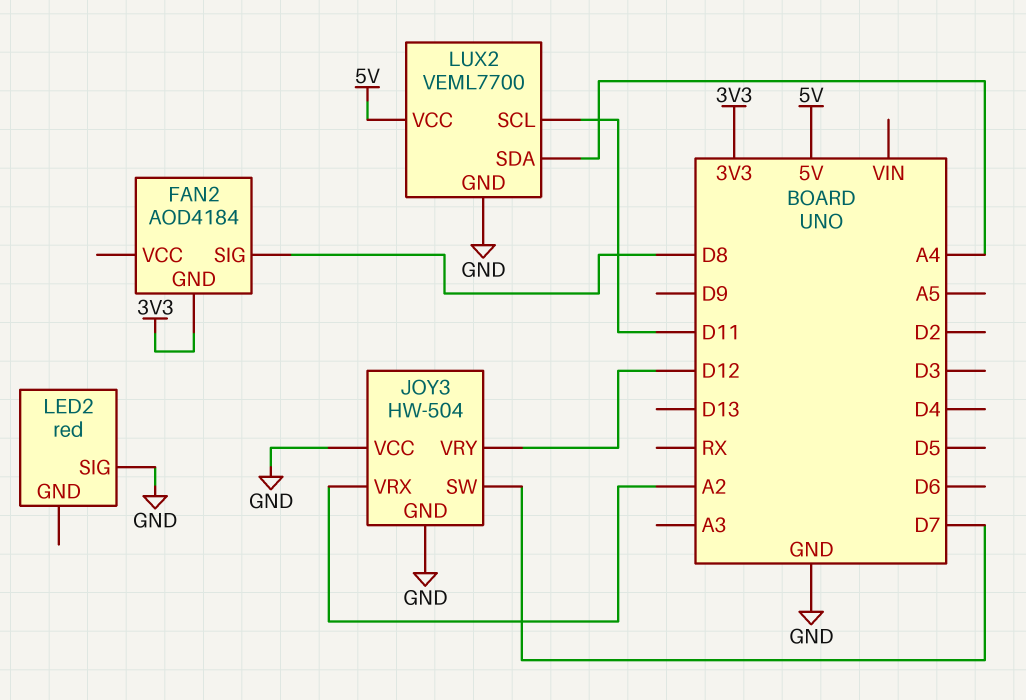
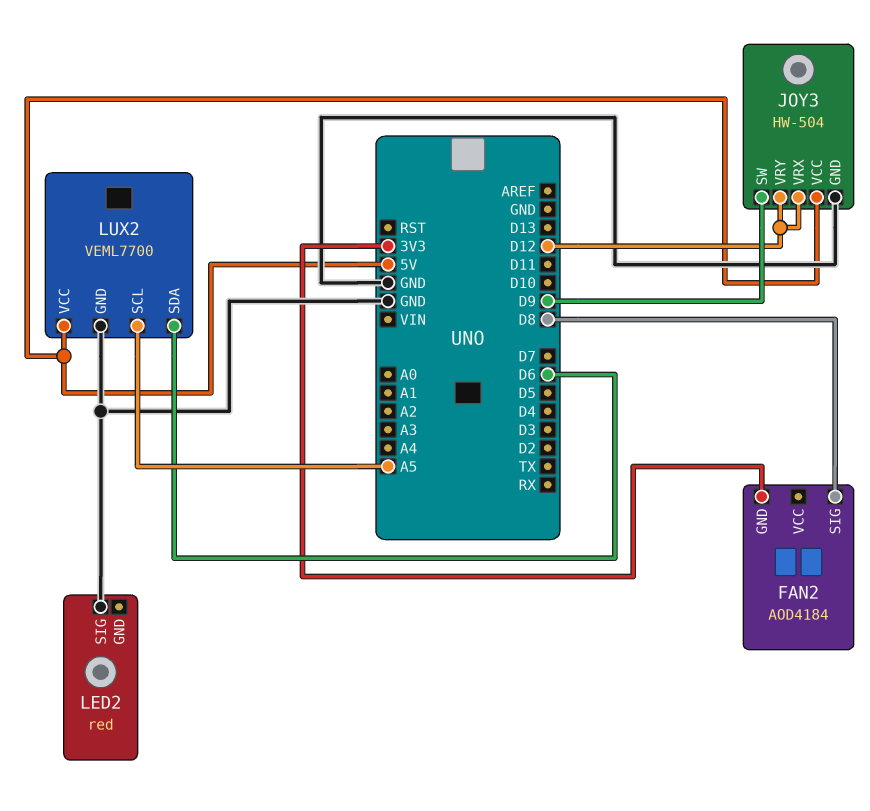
JOY3 pin SW: D7 -> D9
JOY3 pin VCC: GND -> 5V
JOY3 pin VRX: A2 -> D12
LUX2 pin SCL: D11 -> A5
LUX2 pin SDA: A4 -> D6

